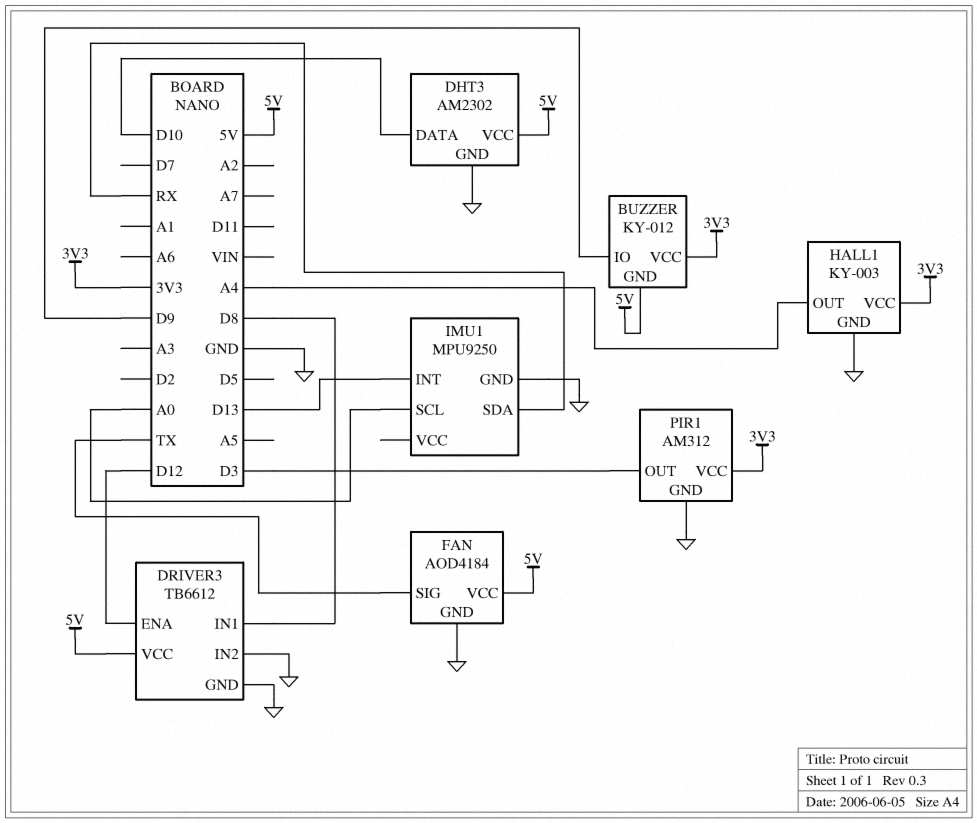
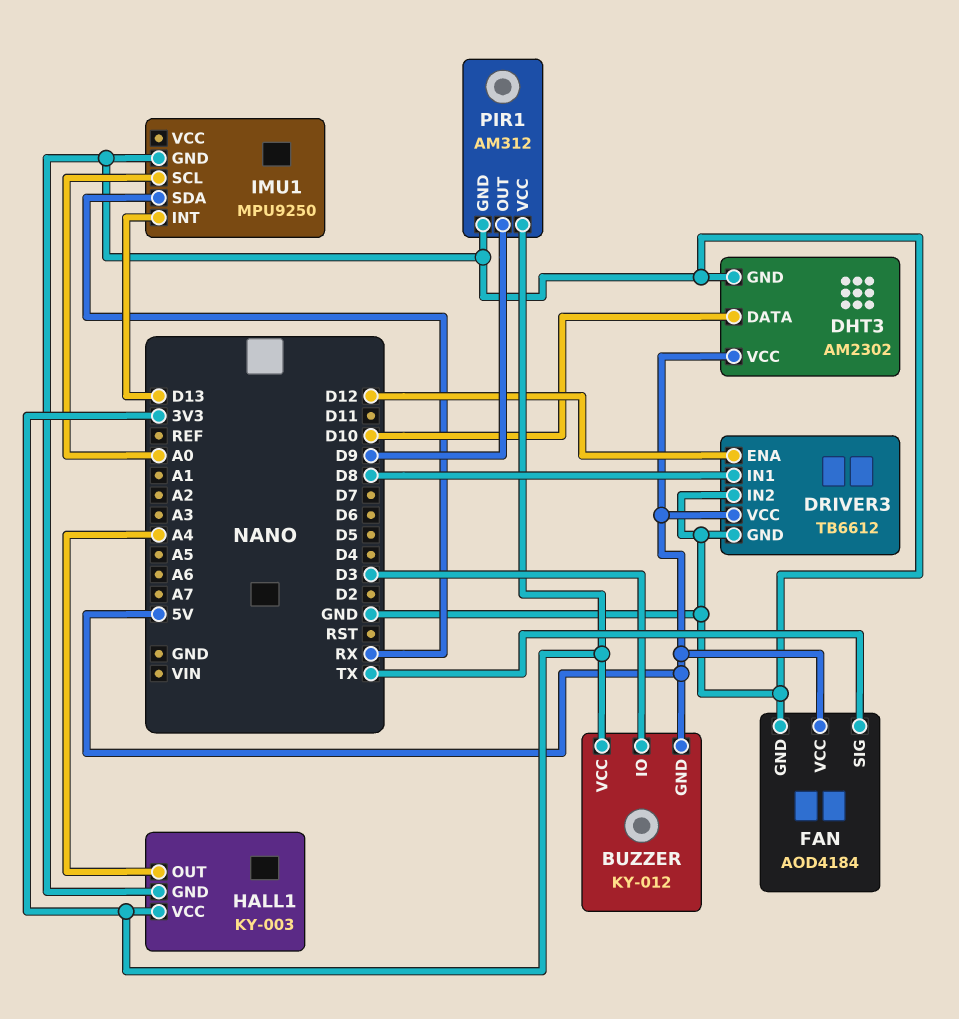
BUZZER pin IO: D9 -> D3
PIR1 pin OUT: D3 -> D9

